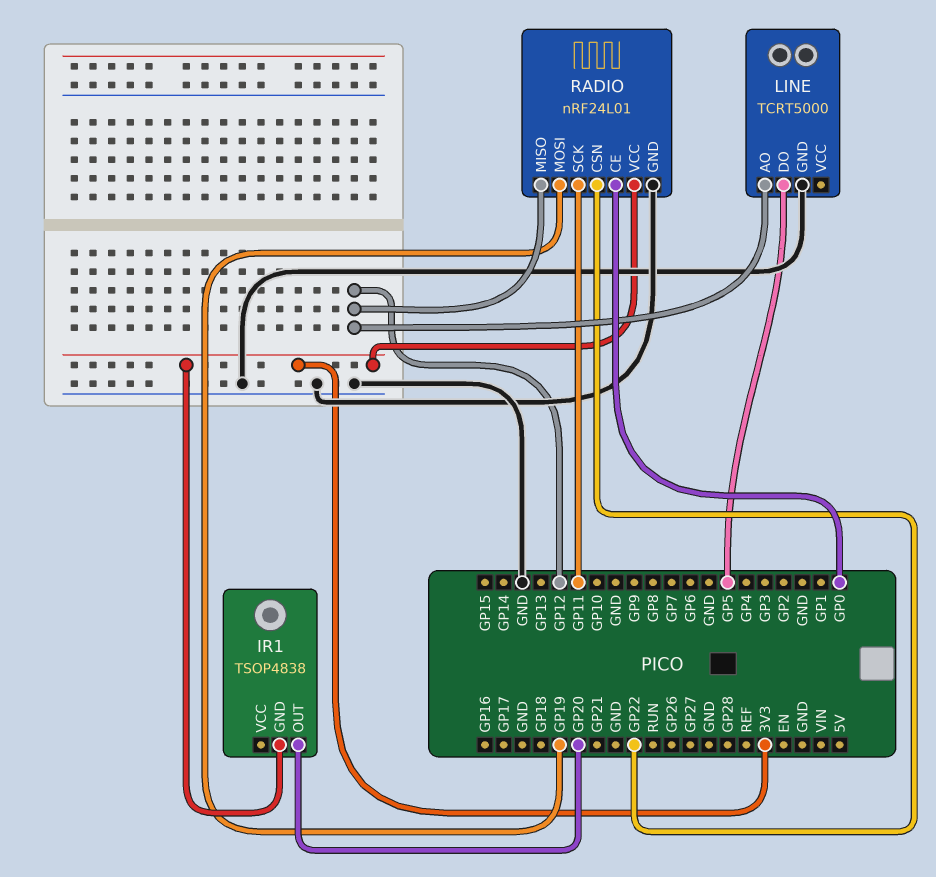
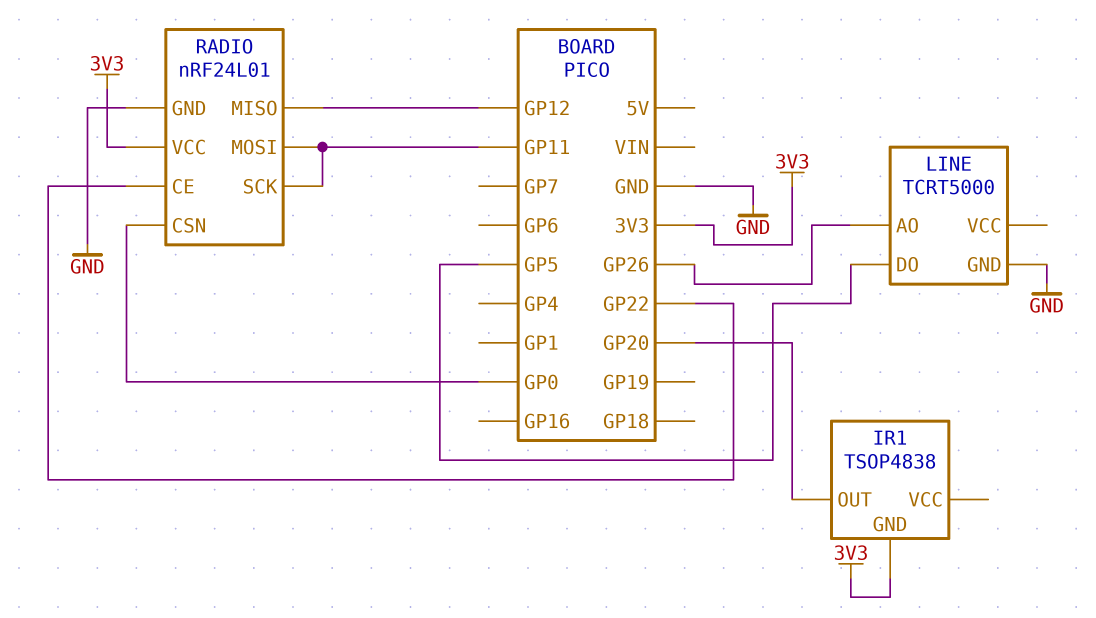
LINE pin AO: GP12 -> GP26
RADIO pin CE: GP0 -> GP22
RADIO pin CSN: GP22 -> GP0
RADIO pin MOSI: GP19 -> GP11

